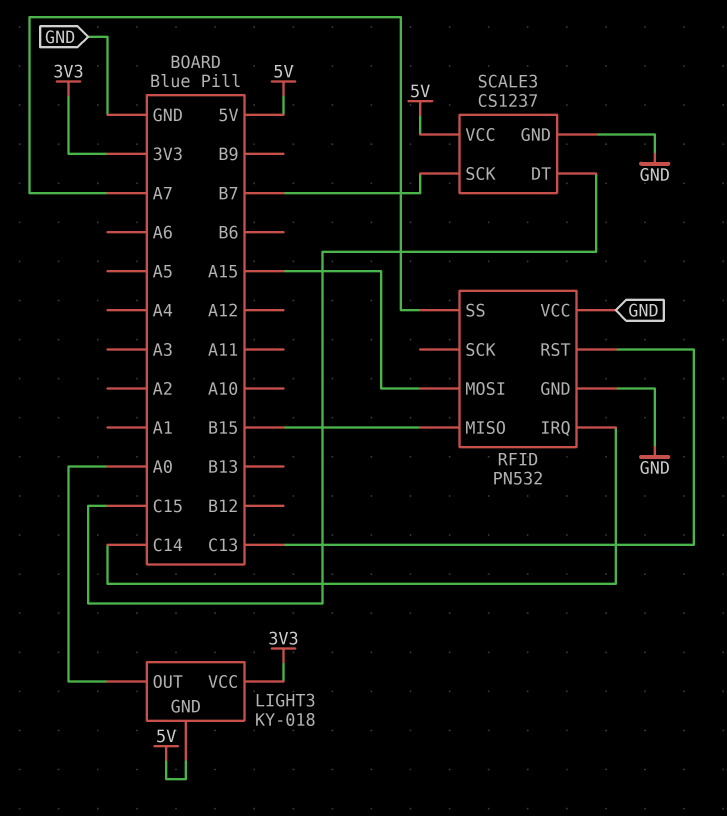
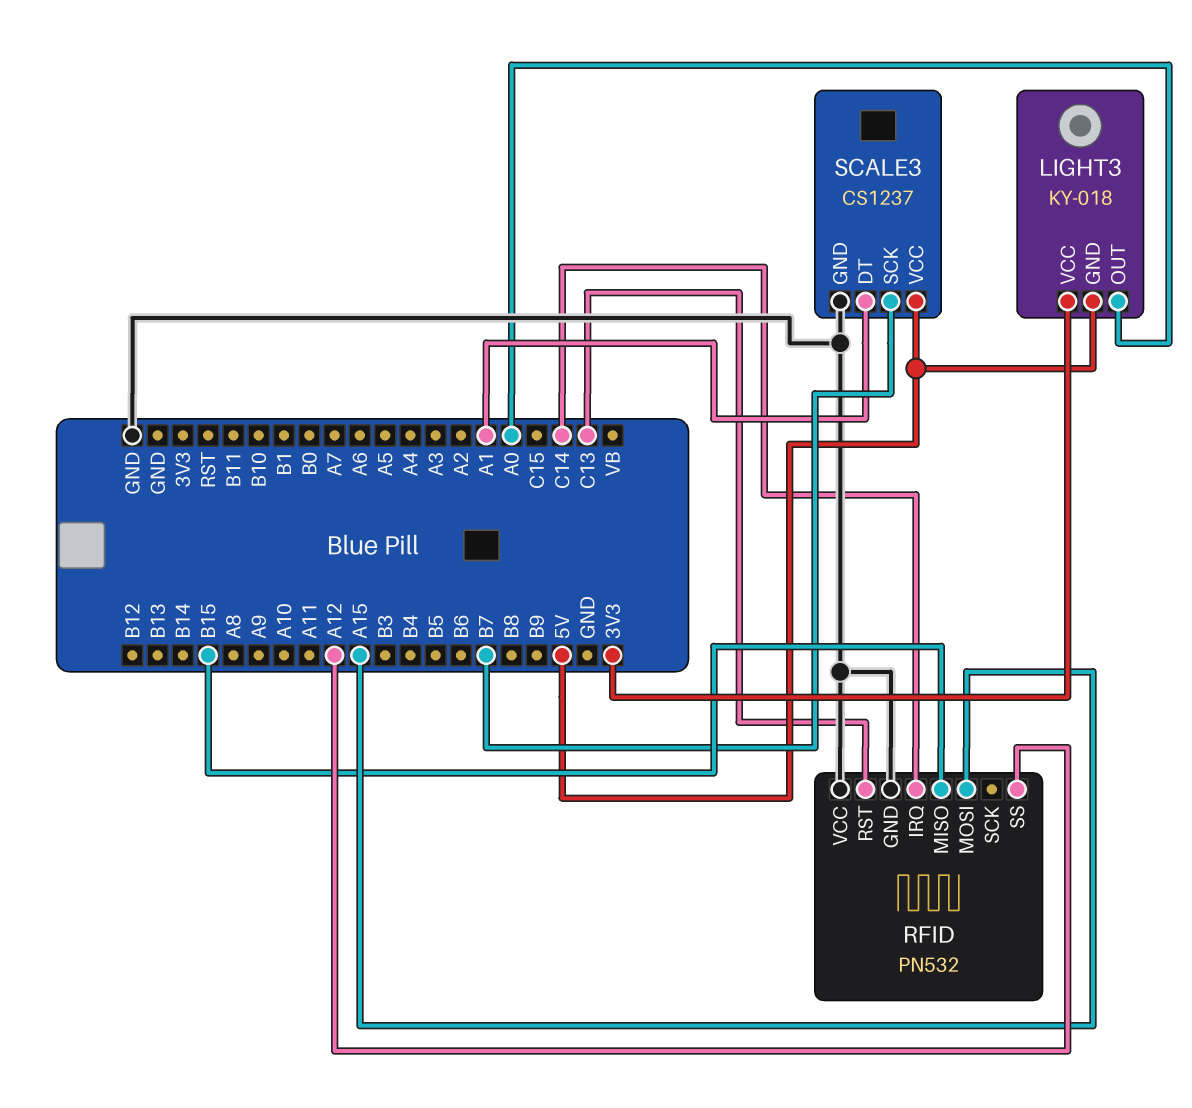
RFID pin SS: A7 -> A12
SCALE3 pin DT: C15 -> A1

